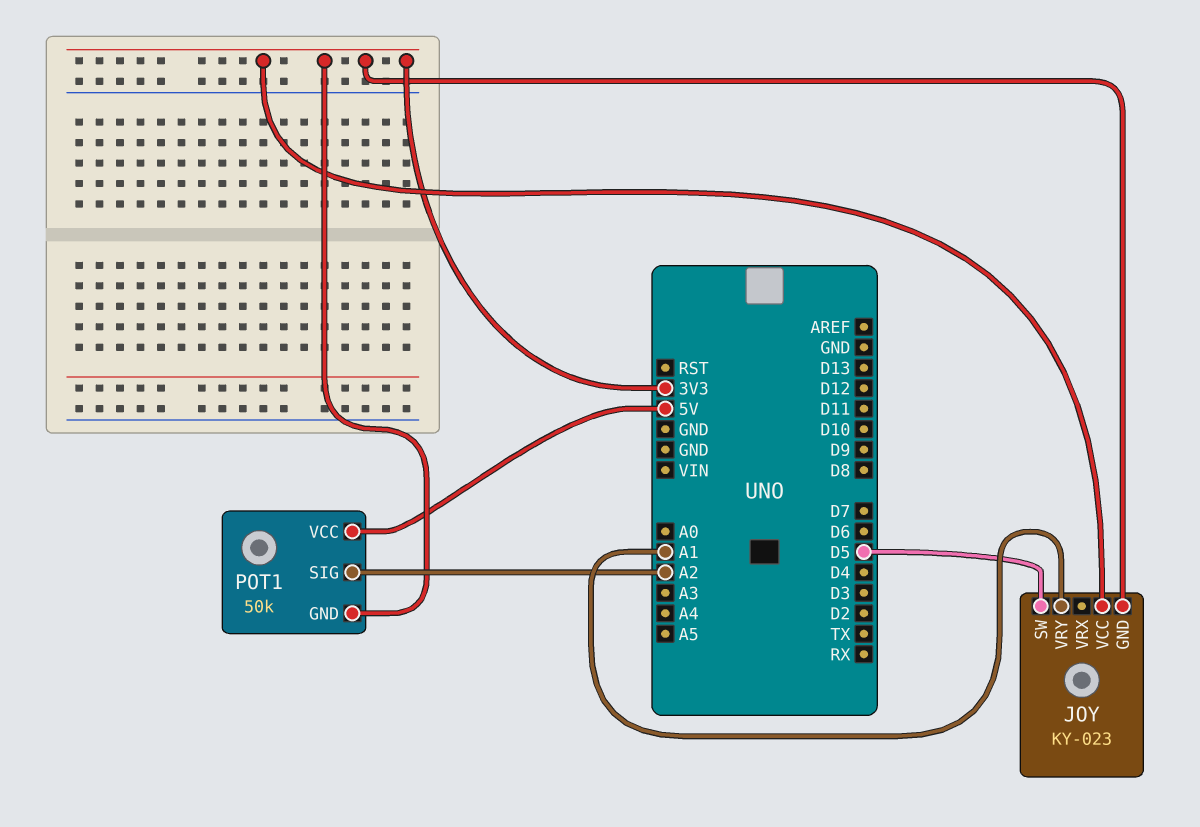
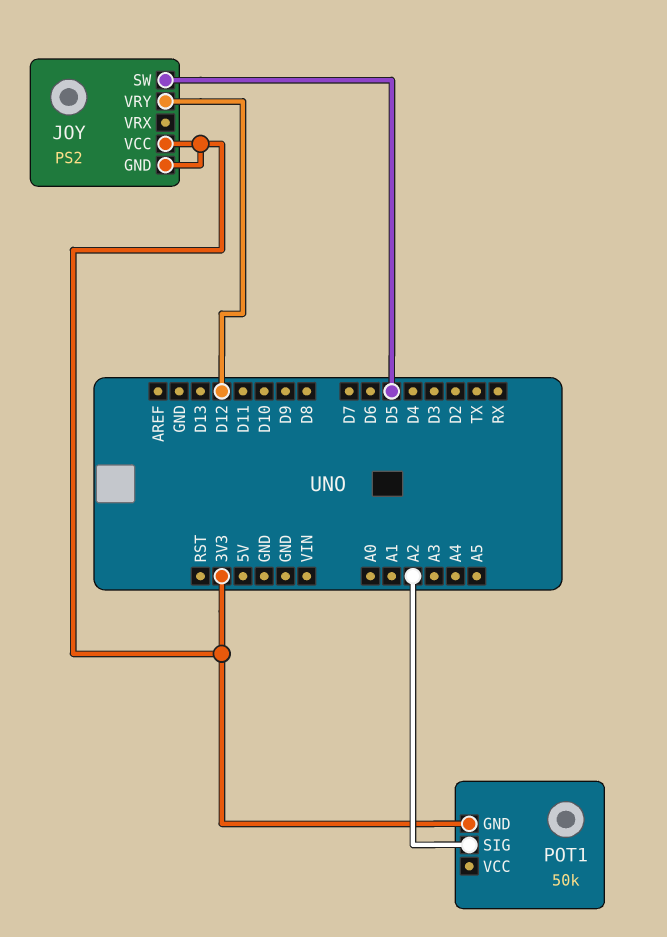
JOY: KY-023 -> PS2
JOY pin VRY: A1 -> D12
POT1 pin VCC: 5V -> none

